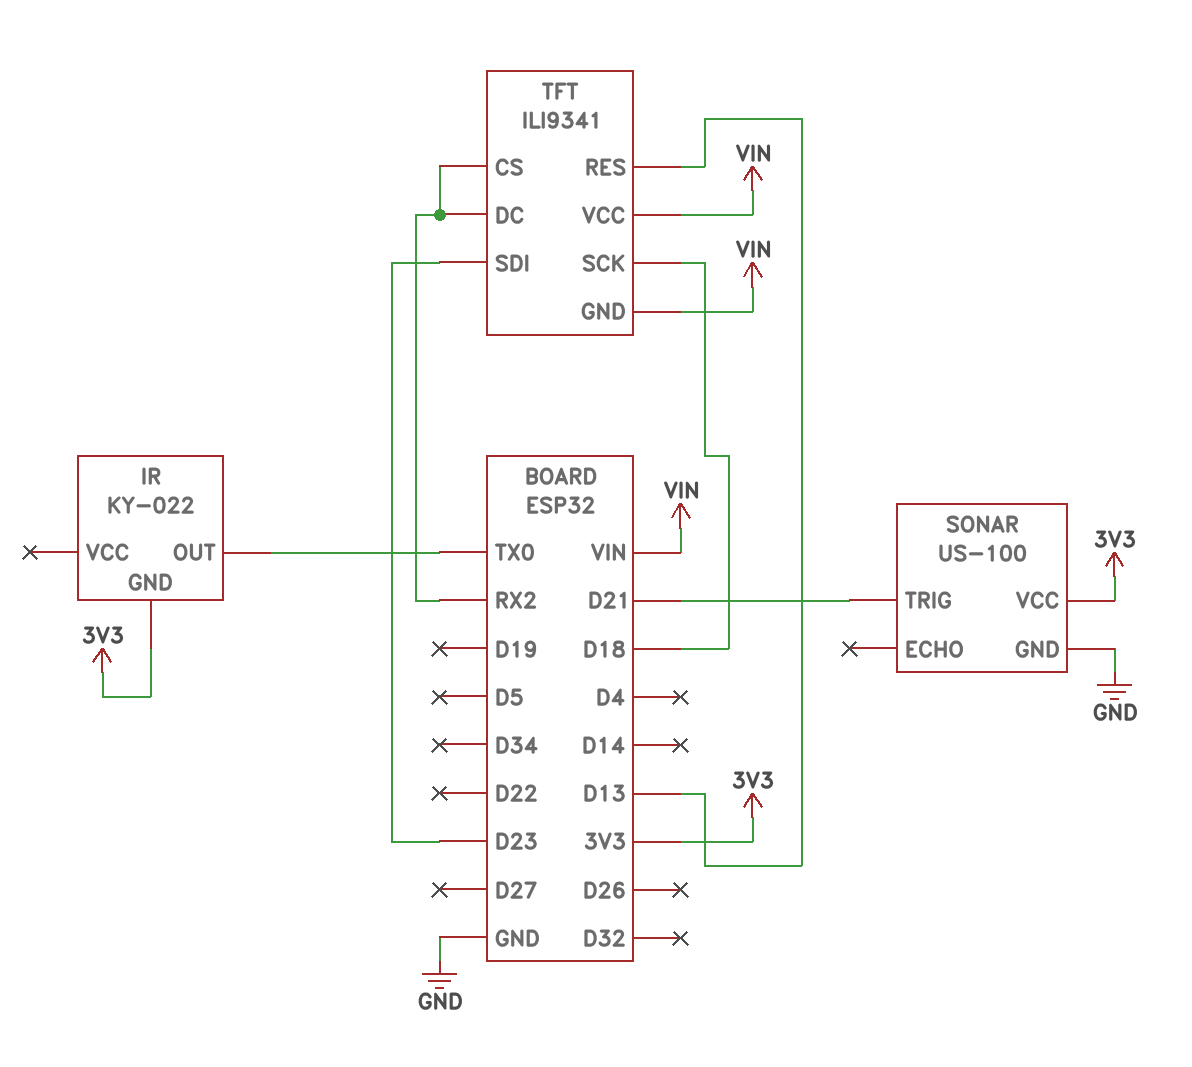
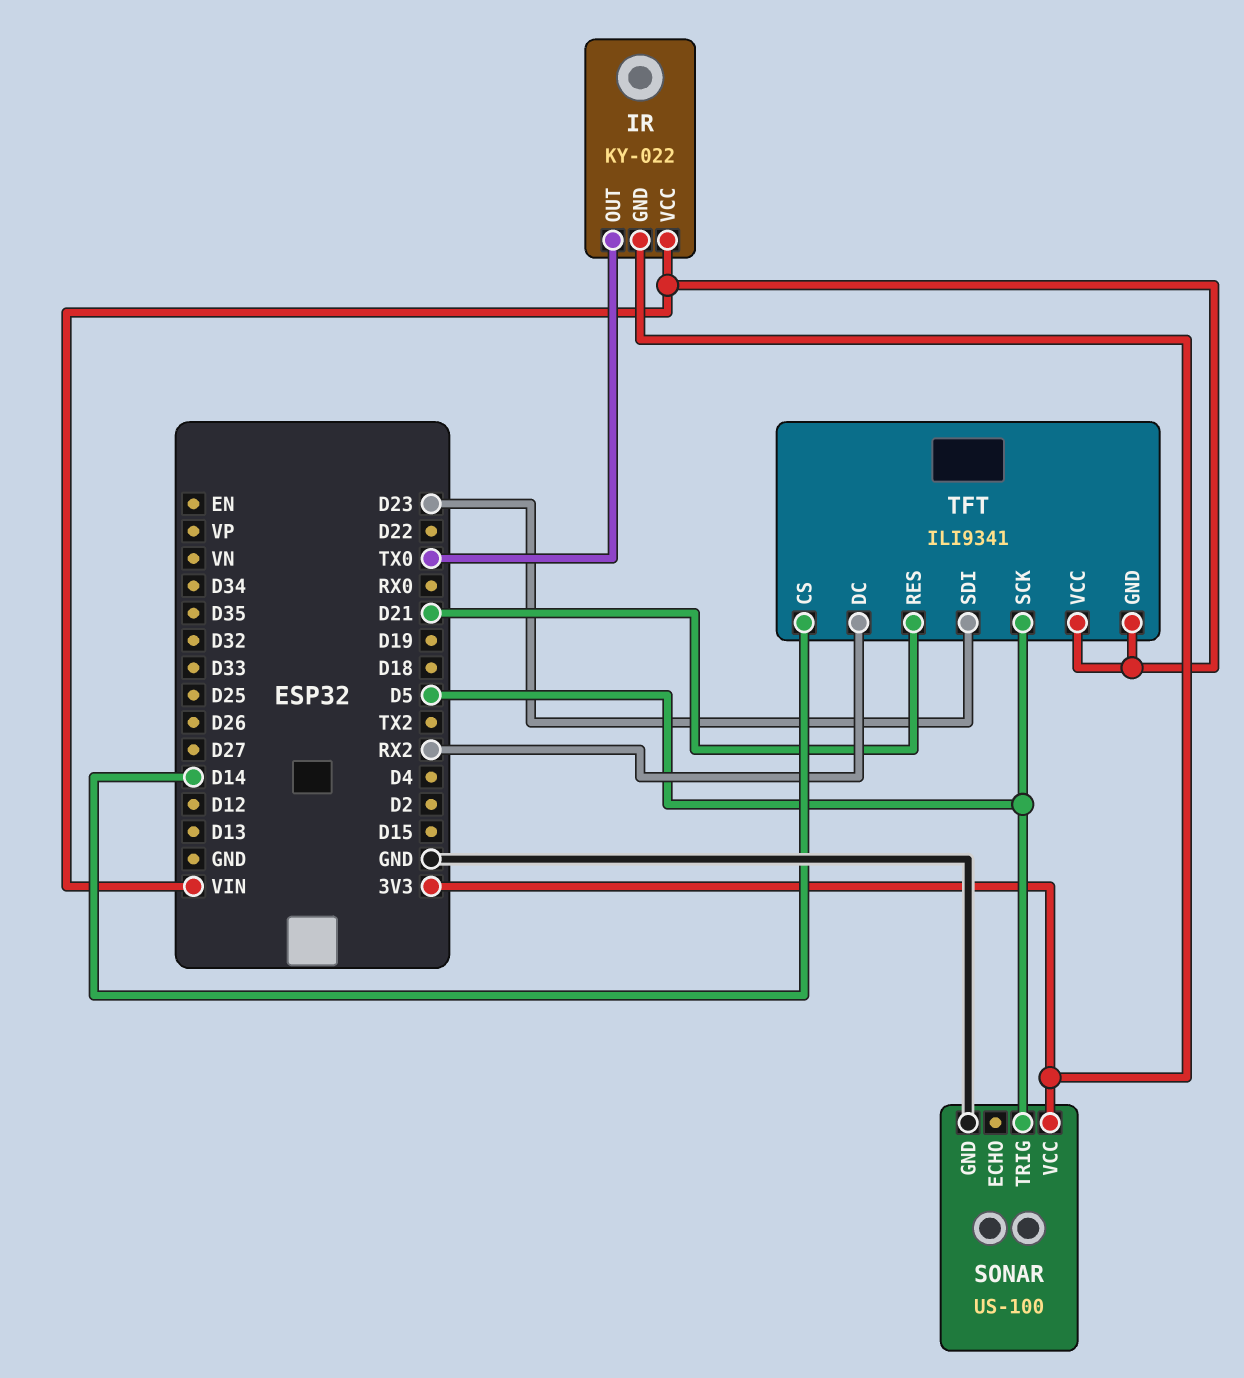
IR pin VCC: none -> VIN
SONAR pin TRIG: D21 -> D5
TFT pin CS: RX2 -> D14
TFT pin RES: D13 -> D21
TFT pin SCK: D18 -> D5

